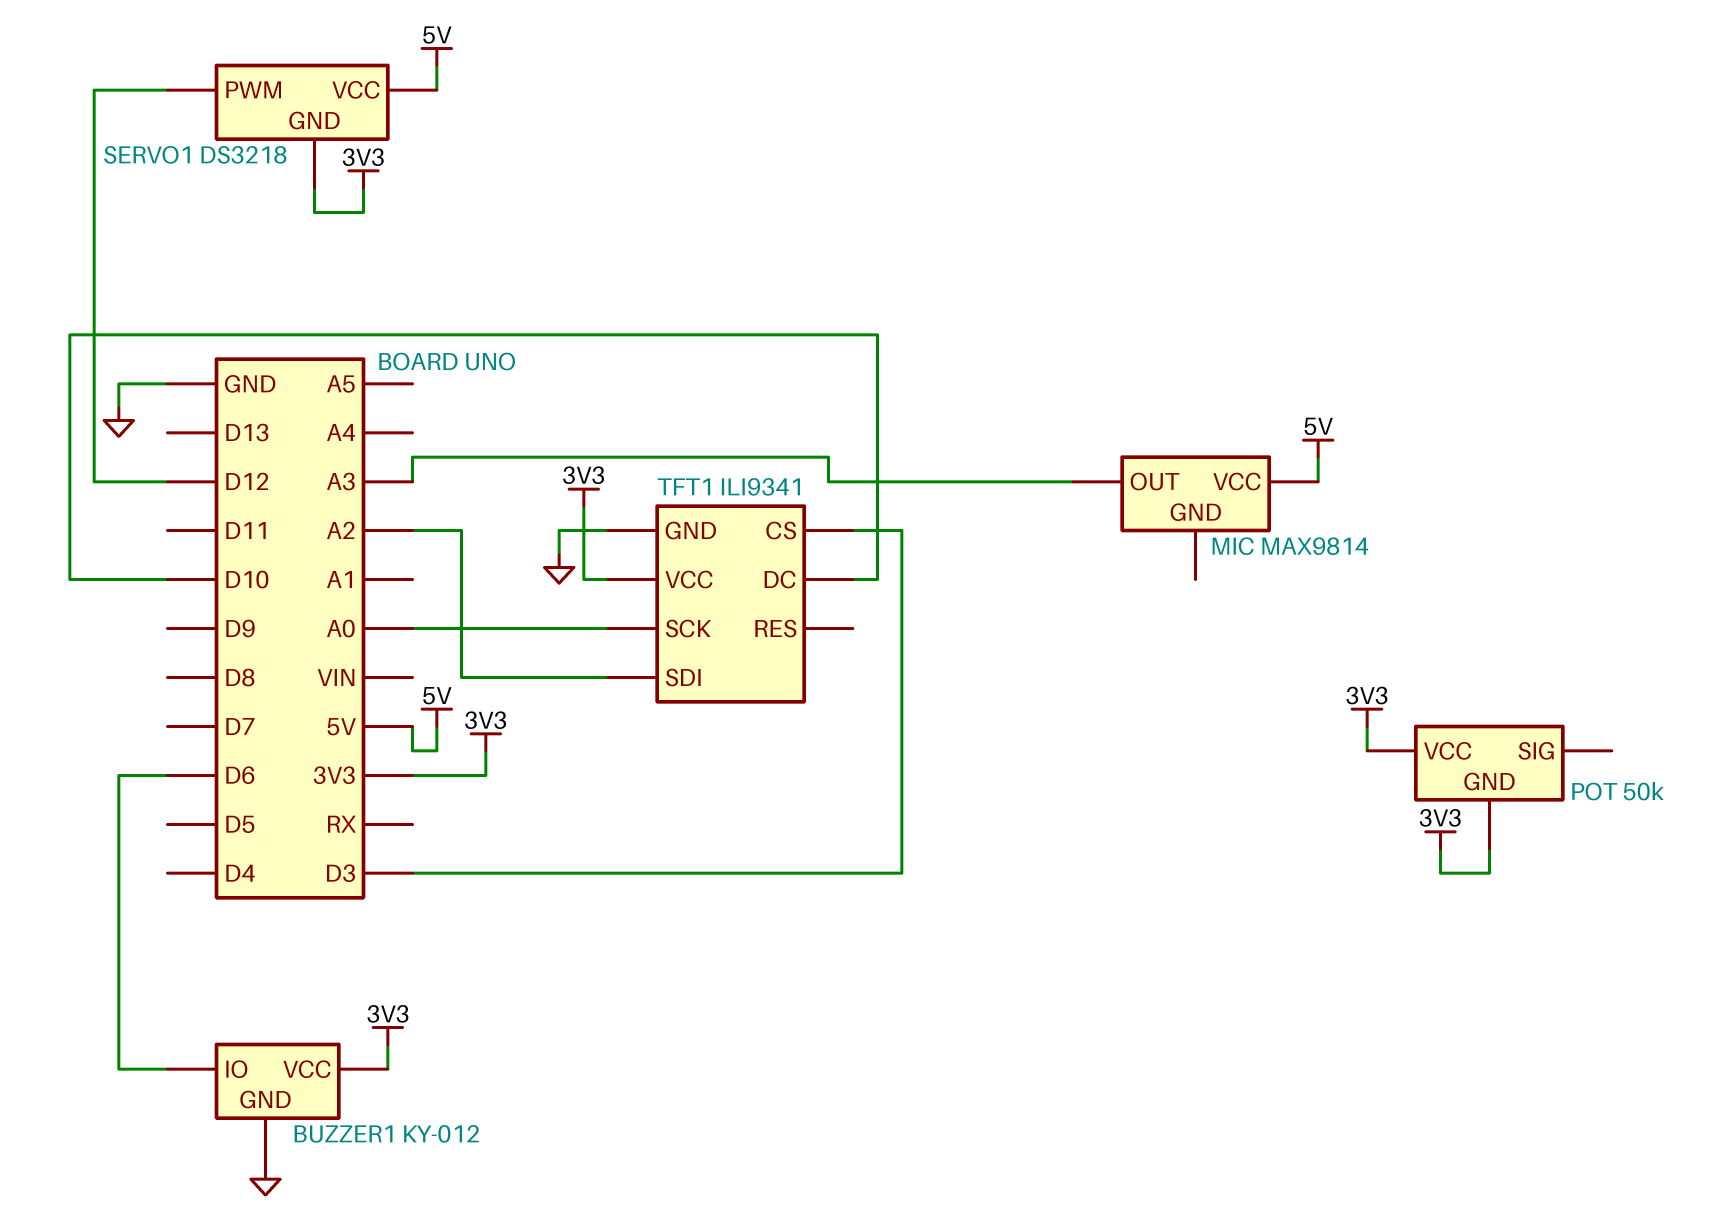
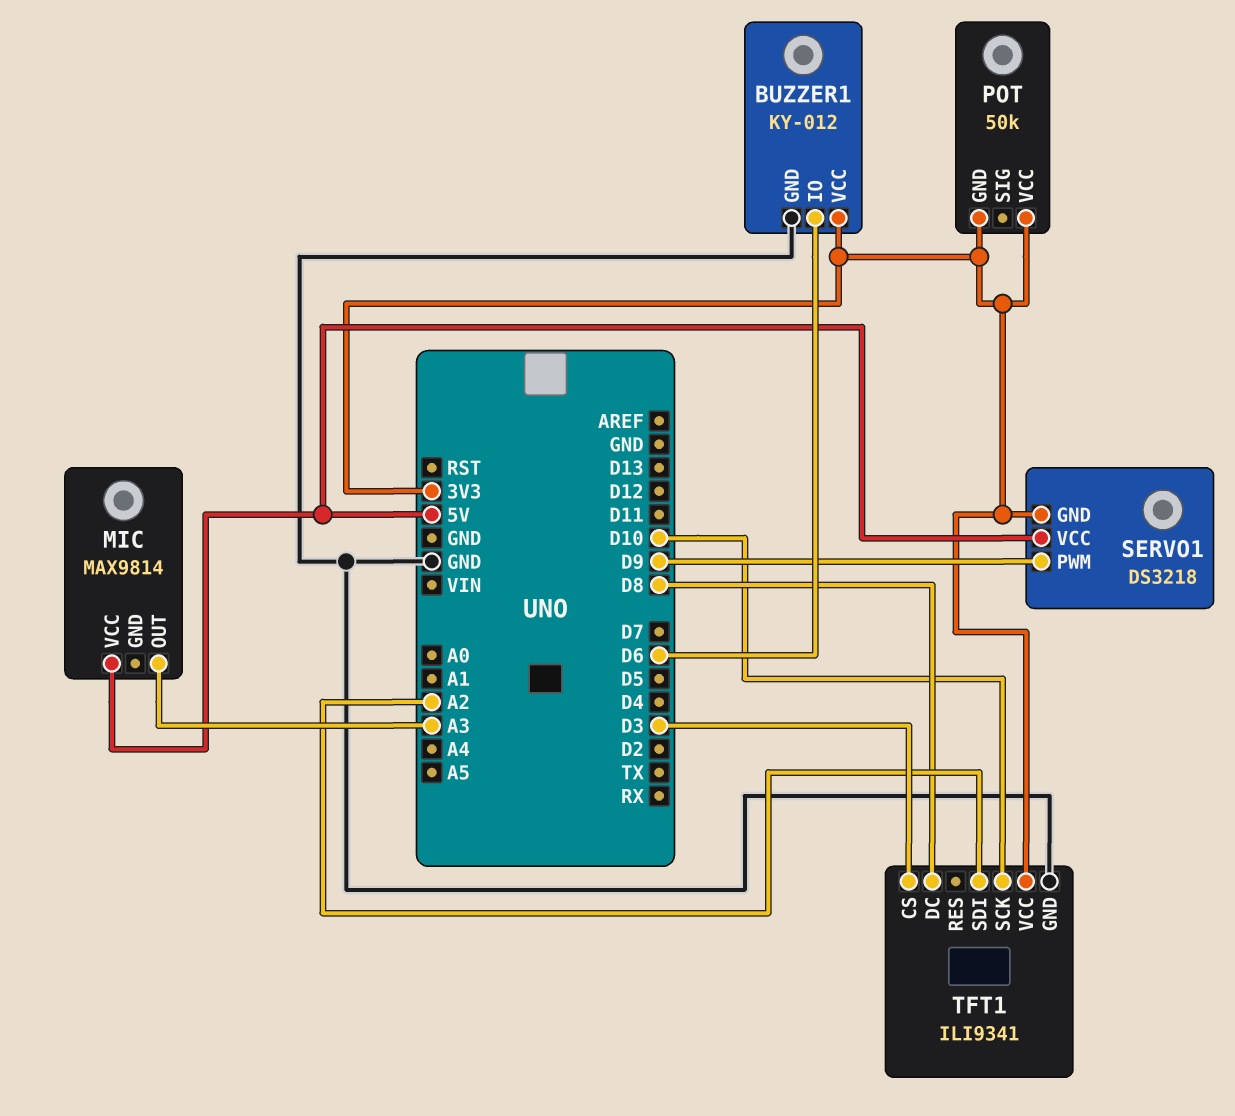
SERVO1 pin PWM: D12 -> D9
TFT1 pin DC: D10 -> D8
TFT1 pin SCK: A0 -> D10

